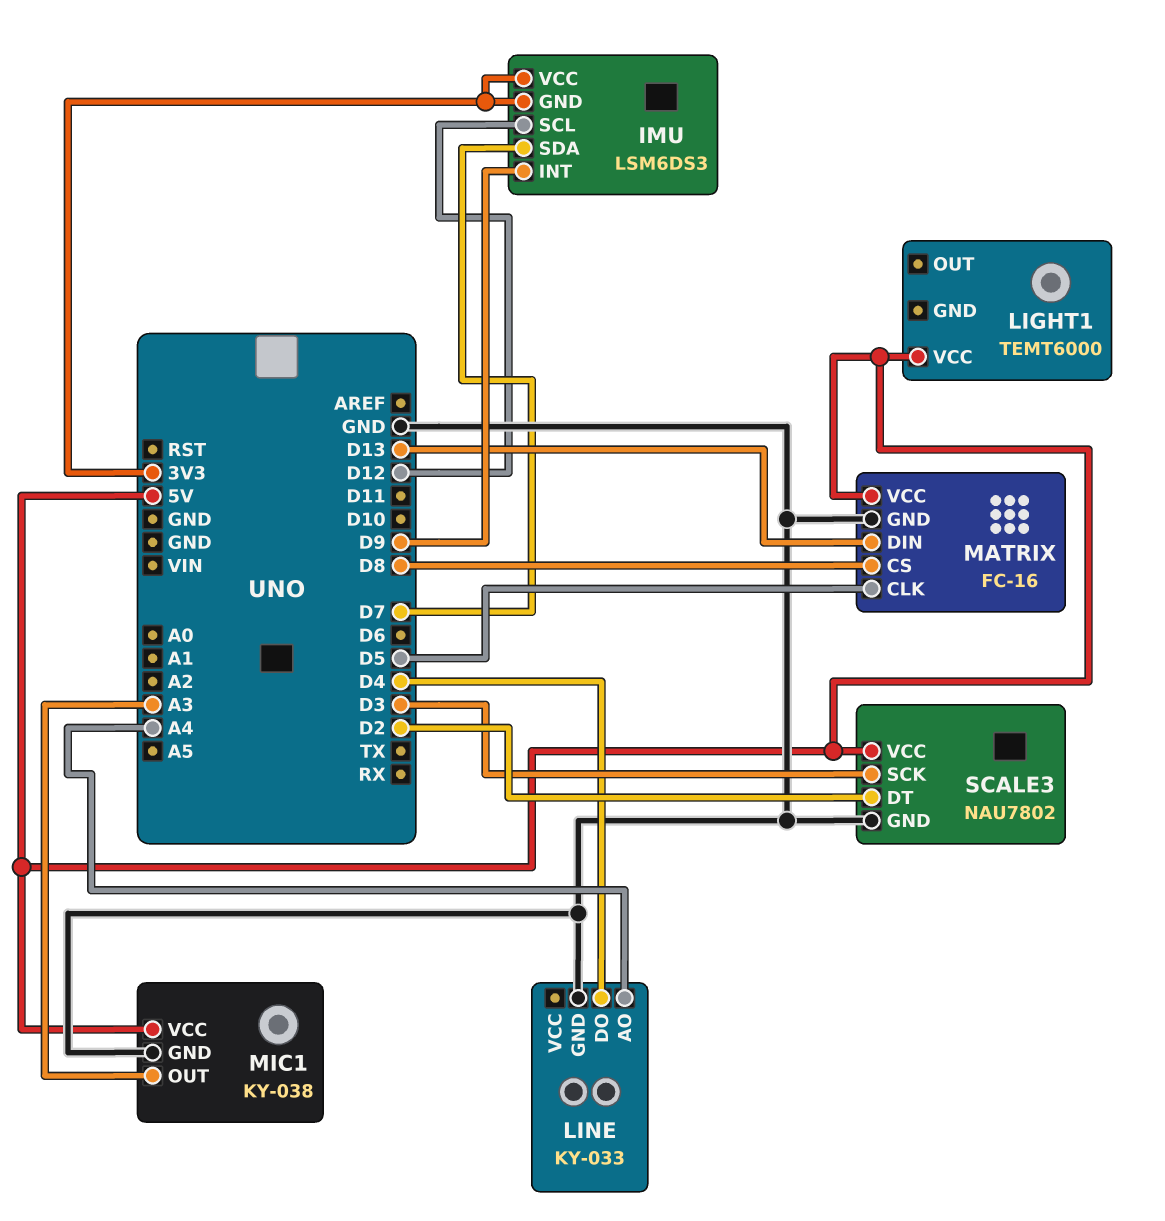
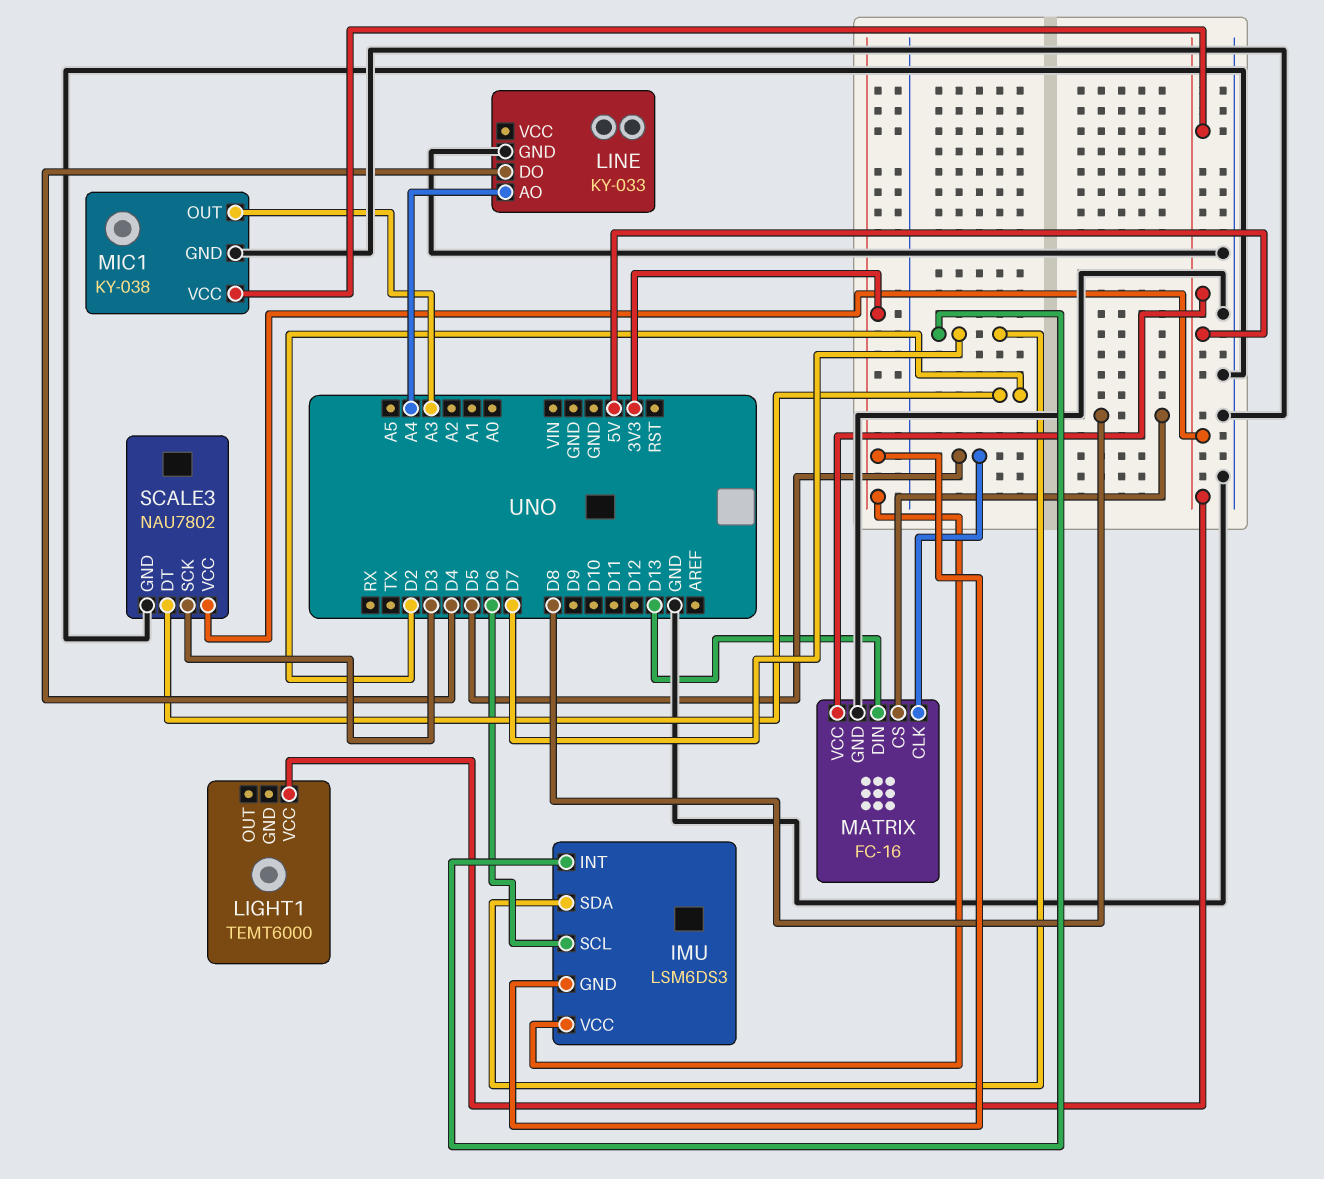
IMU pin INT: D9 -> D7
IMU pin SCL: D12 -> D6

